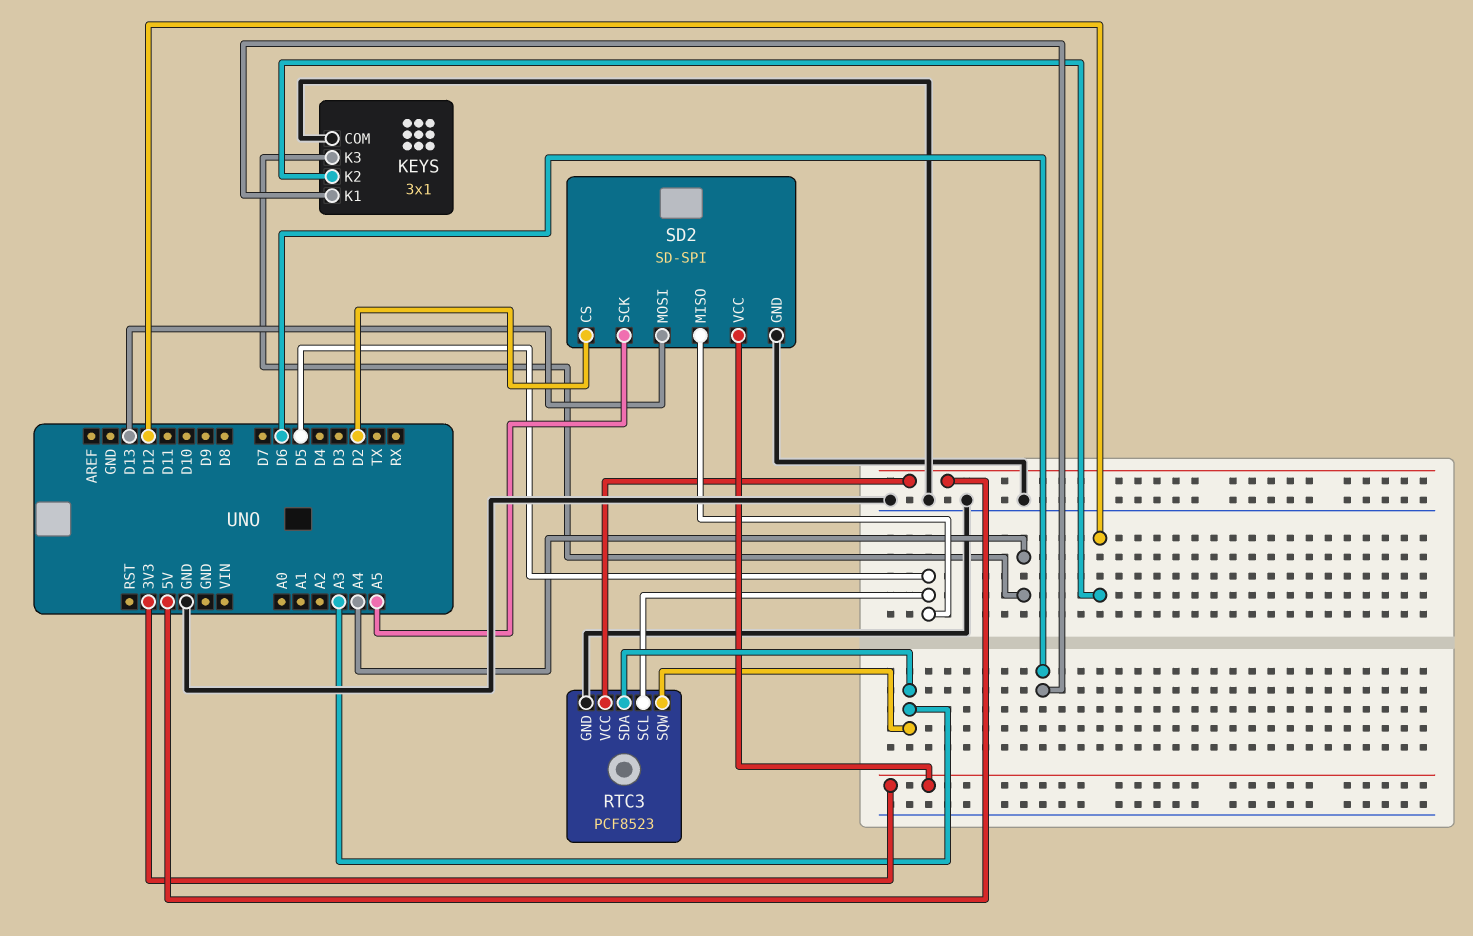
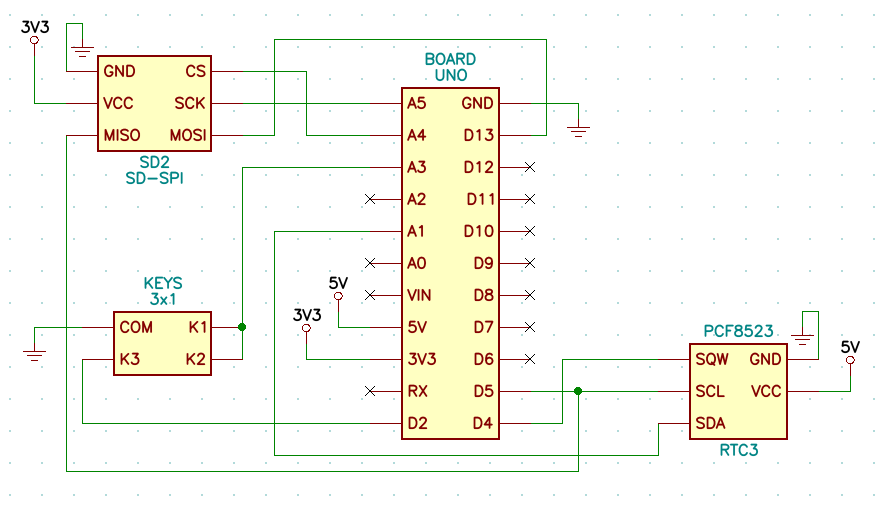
KEYS pin K1: D6 -> A3
KEYS pin K2: D12 -> A3
KEYS pin K3: A4 -> D2
RTC3 pin SDA: A3 -> A1
RTC3 pin SQW: A3 -> D4
SD2 pin CS: D2 -> A4

